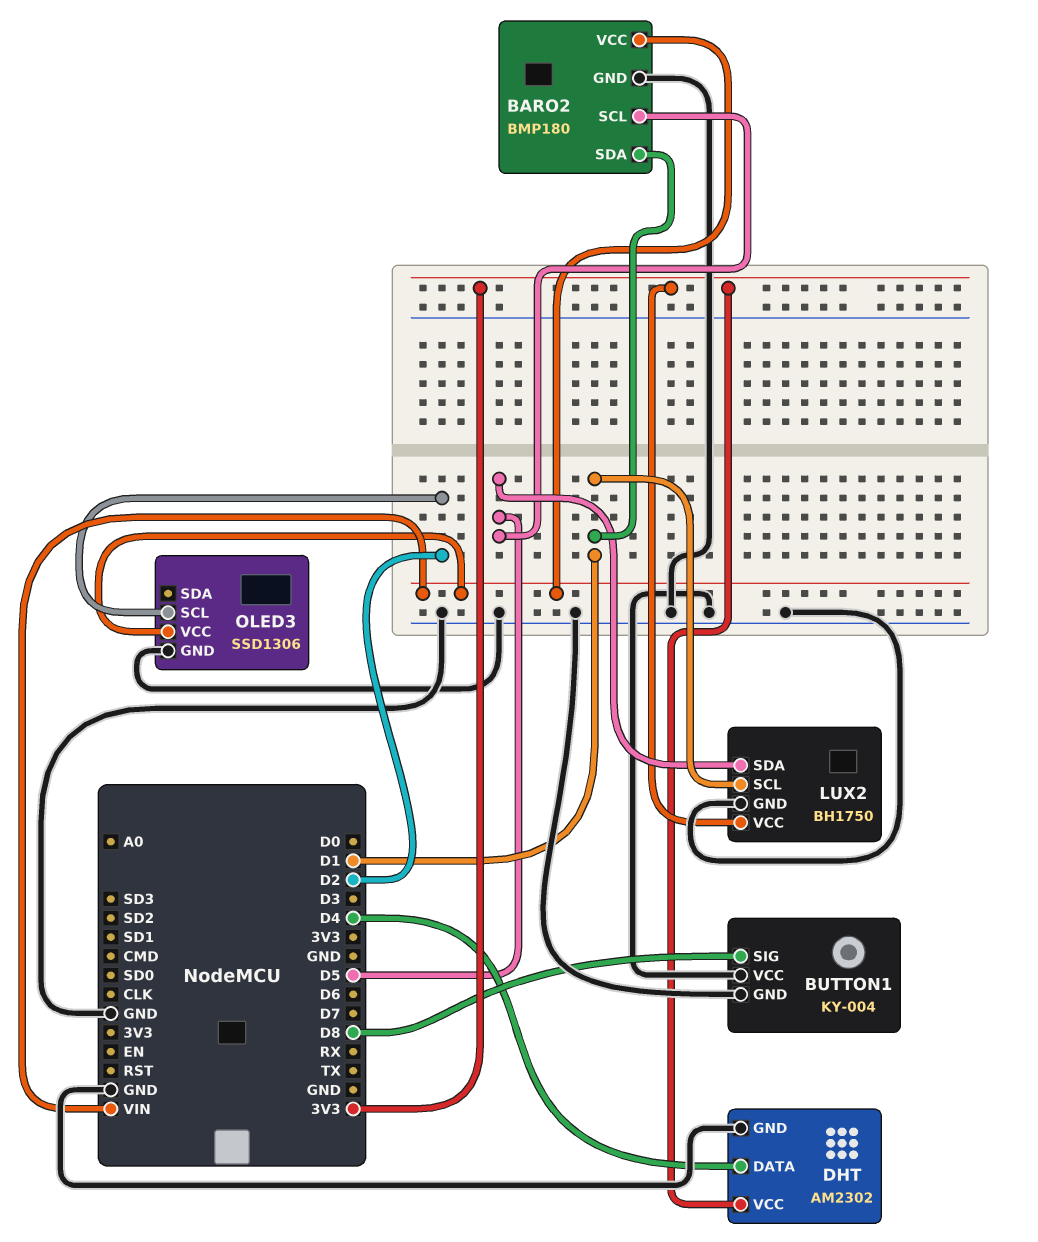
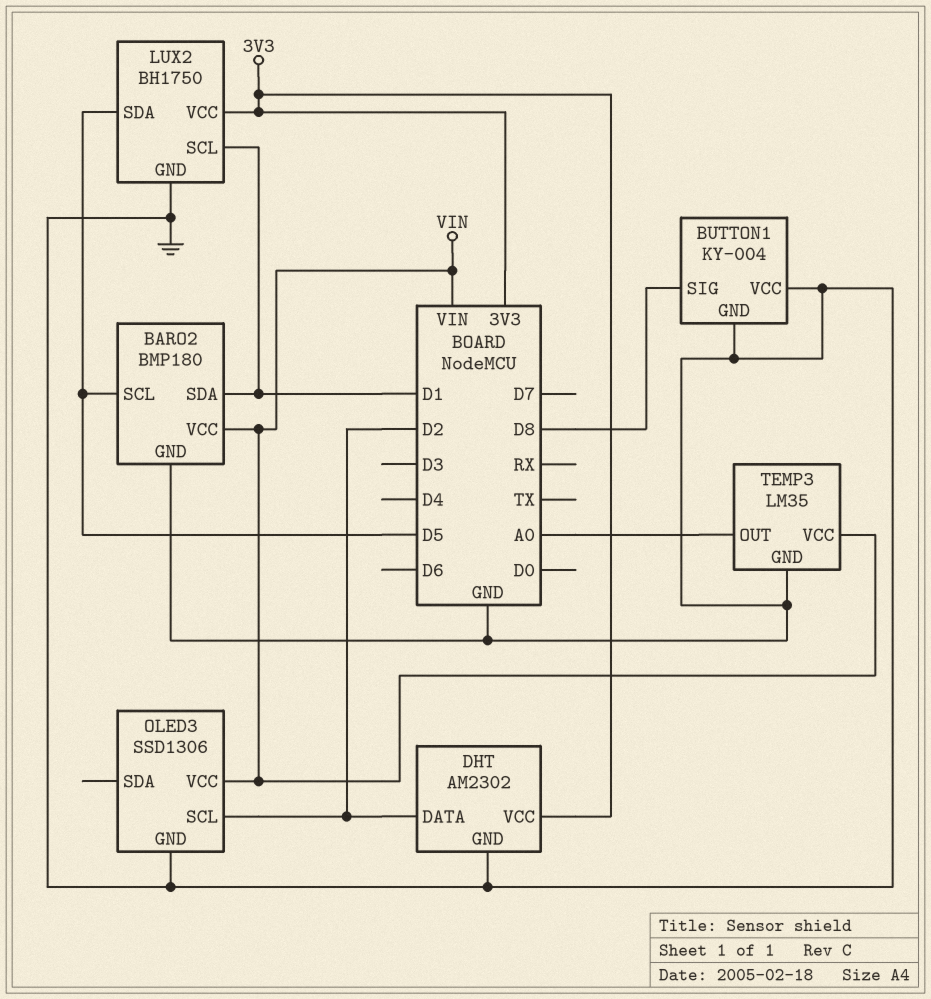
DHT pin DATA: D4 -> D2
TEMP3: none -> LM35
TEMP3 pin GND: none -> GND
TEMP3 pin OUT: none -> A0
TEMP3 pin VCC: none -> VIN

